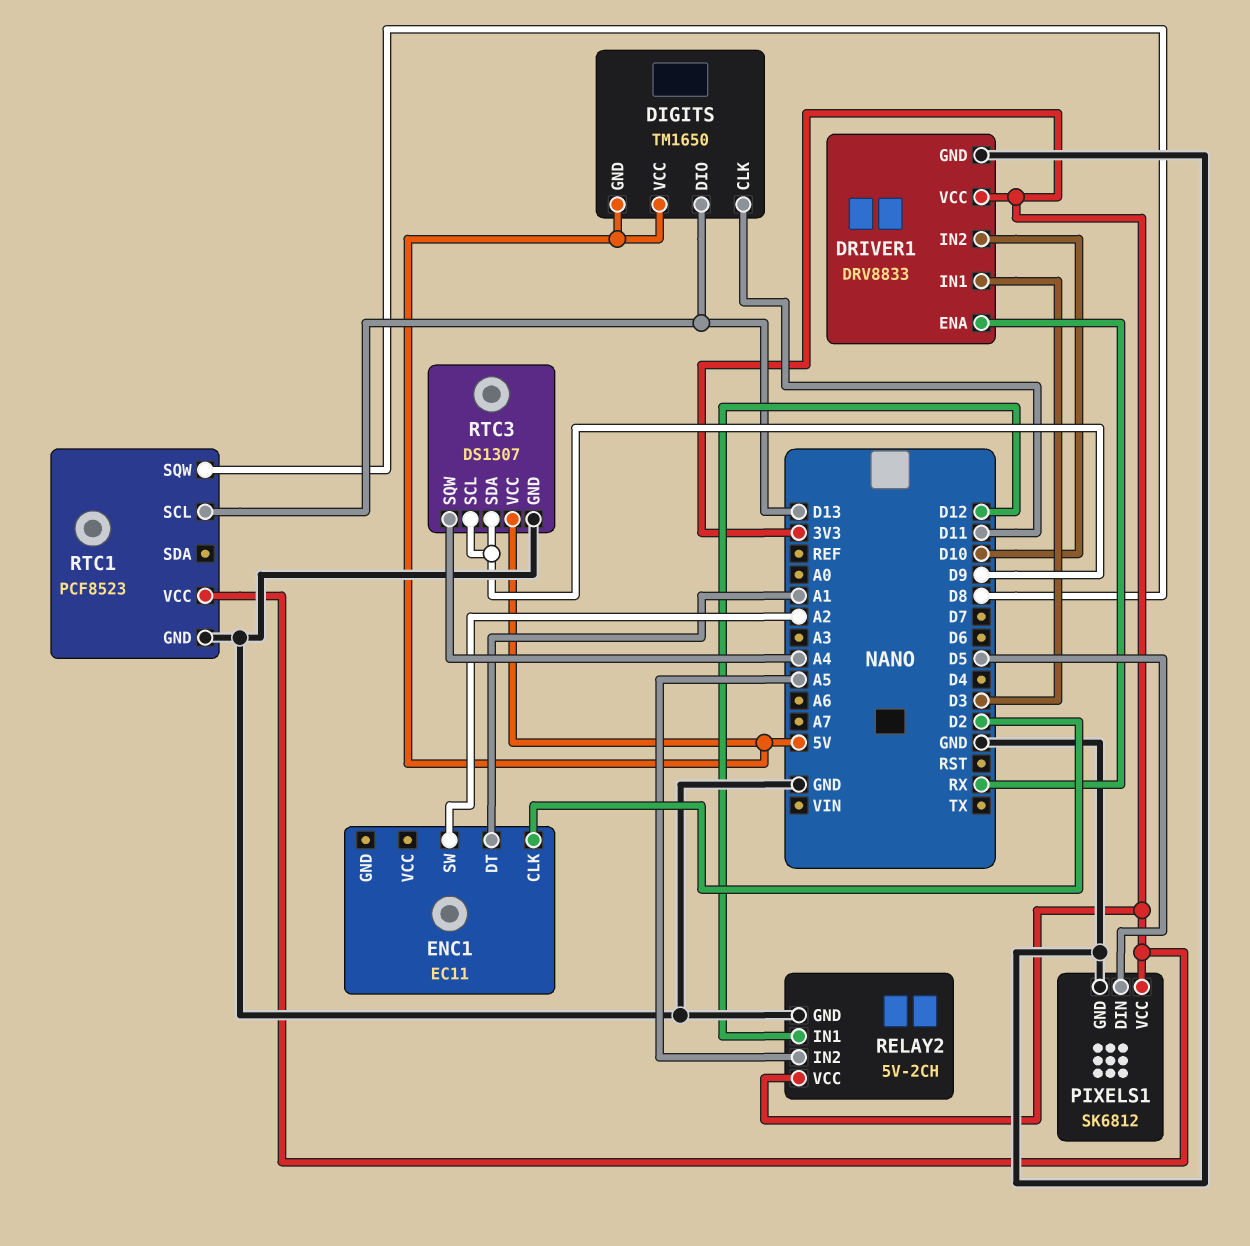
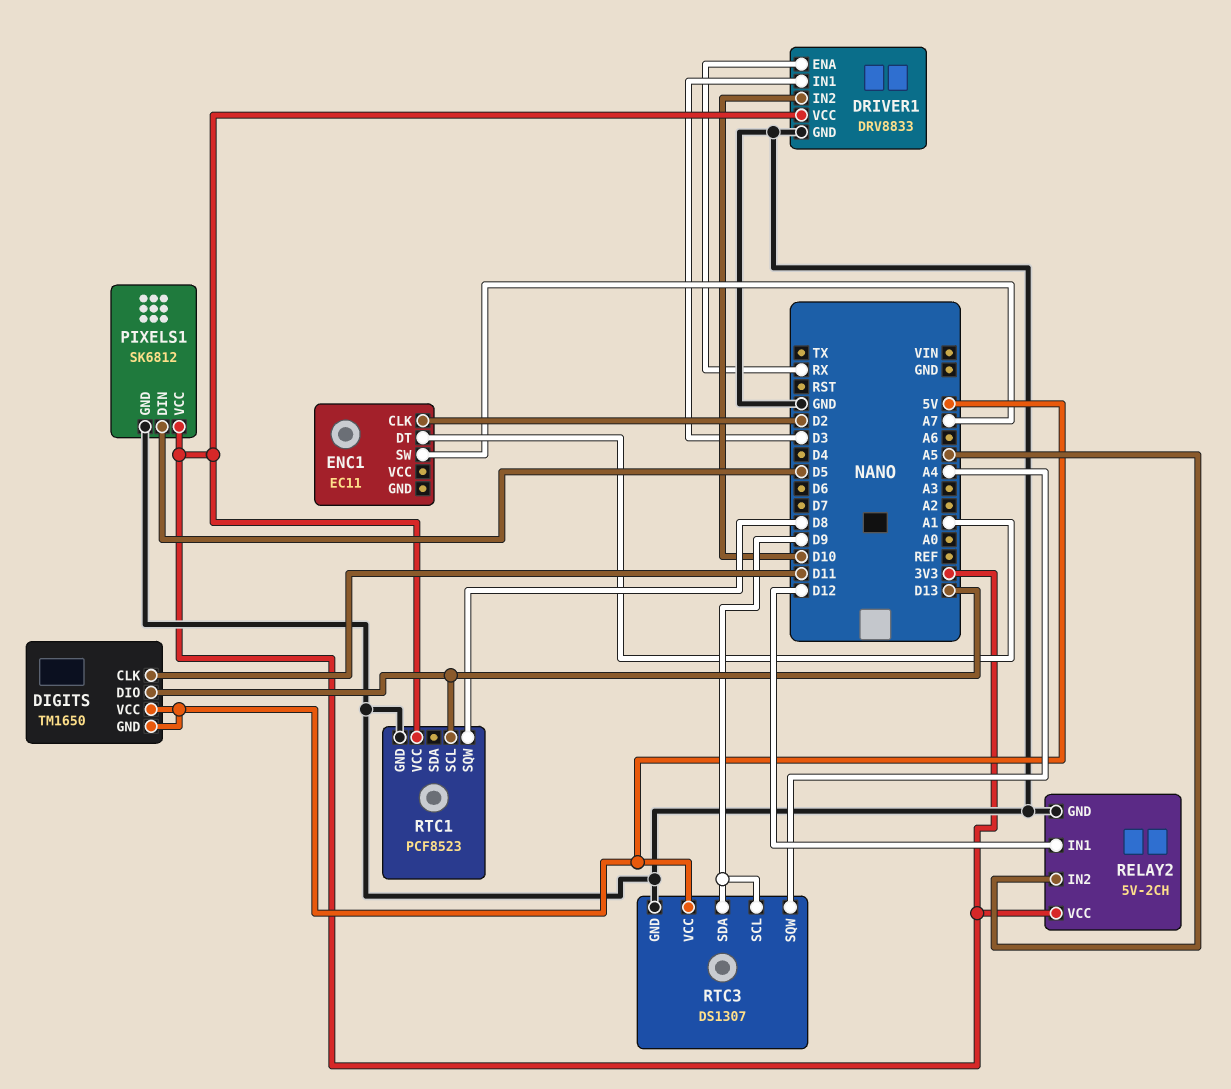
ENC1 pin SW: A2 -> A7

